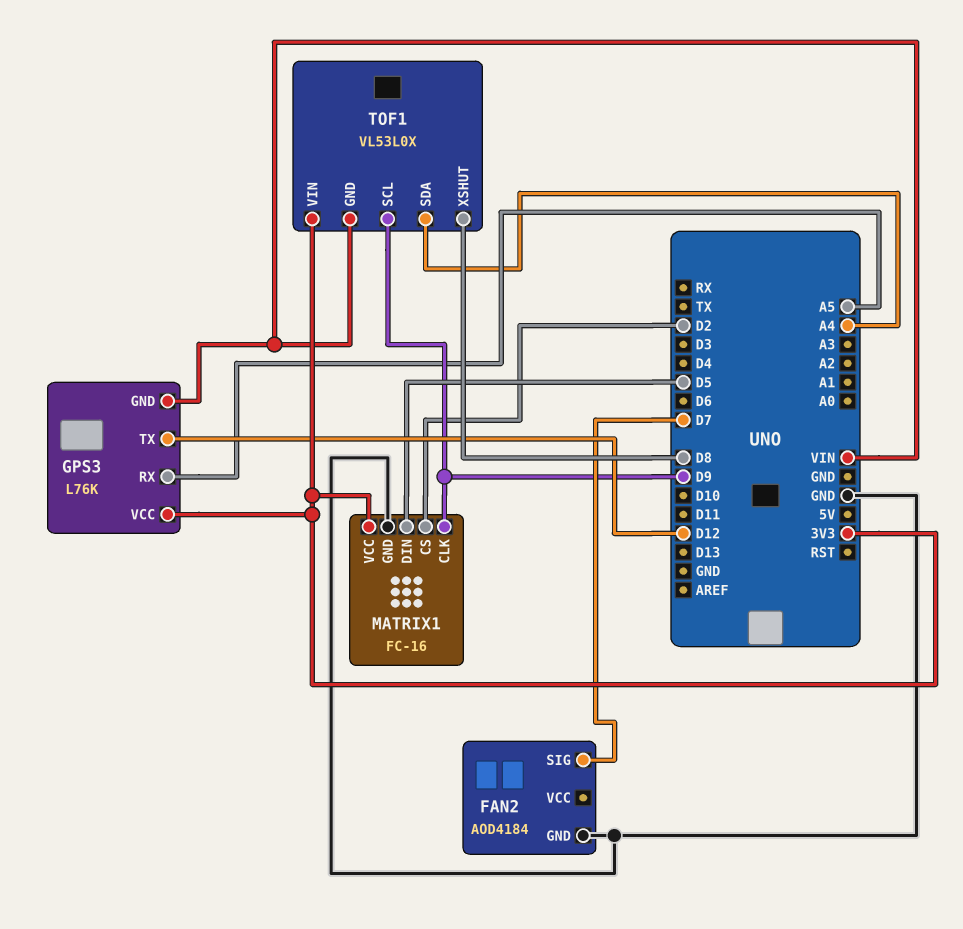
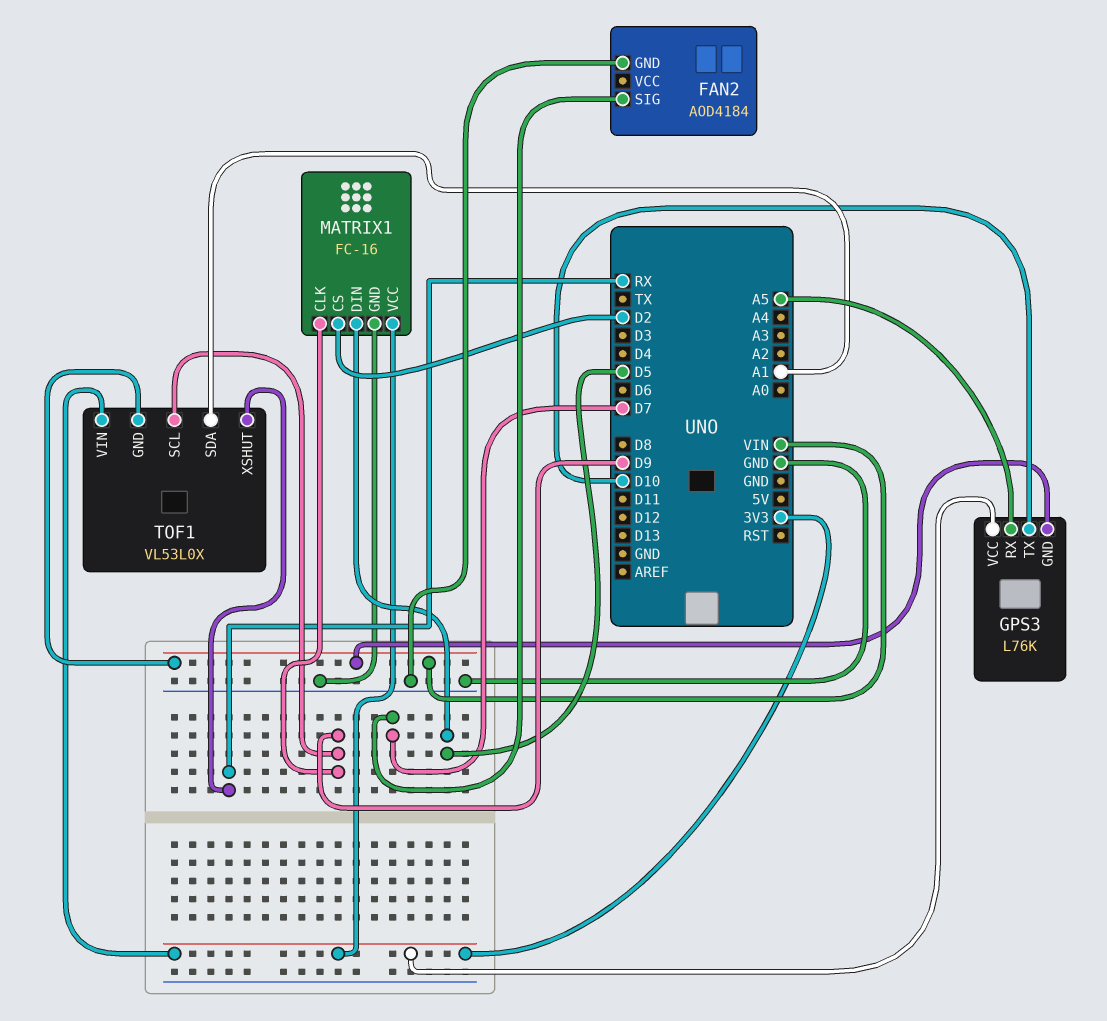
GPS3 pin TX: D12 -> D10
TOF1 pin SDA: A4 -> A1
TOF1 pin XSHUT: D8 -> RX

